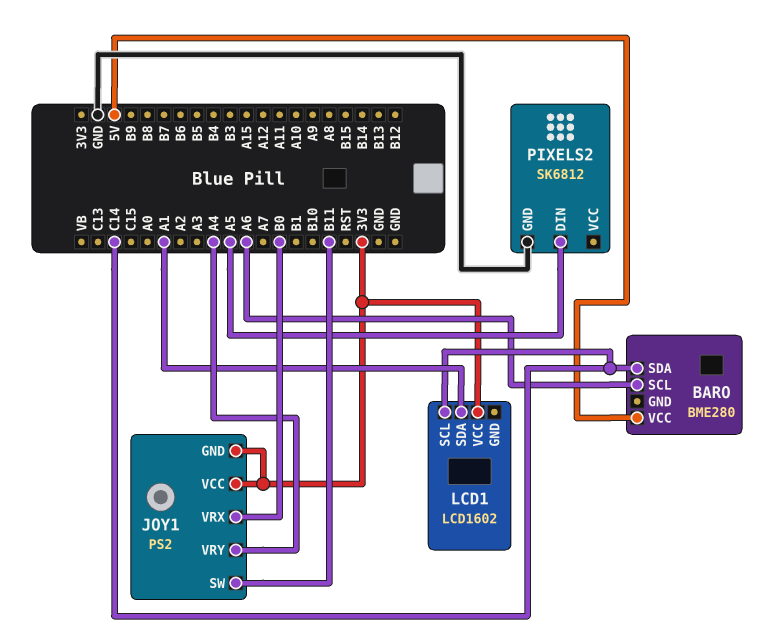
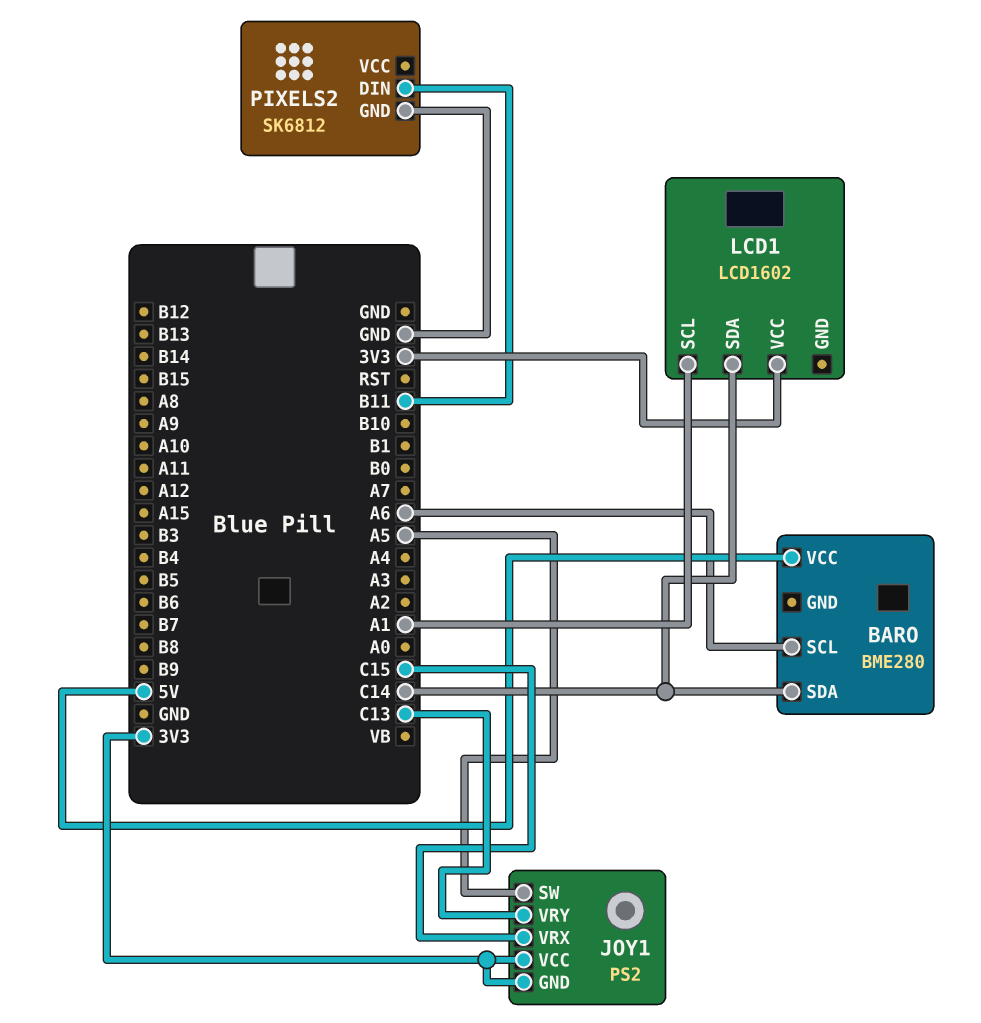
JOY1 pin SW: B11 -> A5
JOY1 pin VRX: B0 -> C15
JOY1 pin VRY: A4 -> C13
LCD1 pin SCL: C14 -> A1
LCD1 pin SDA: A1 -> C14
PIXELS2 pin DIN: A5 -> B11

